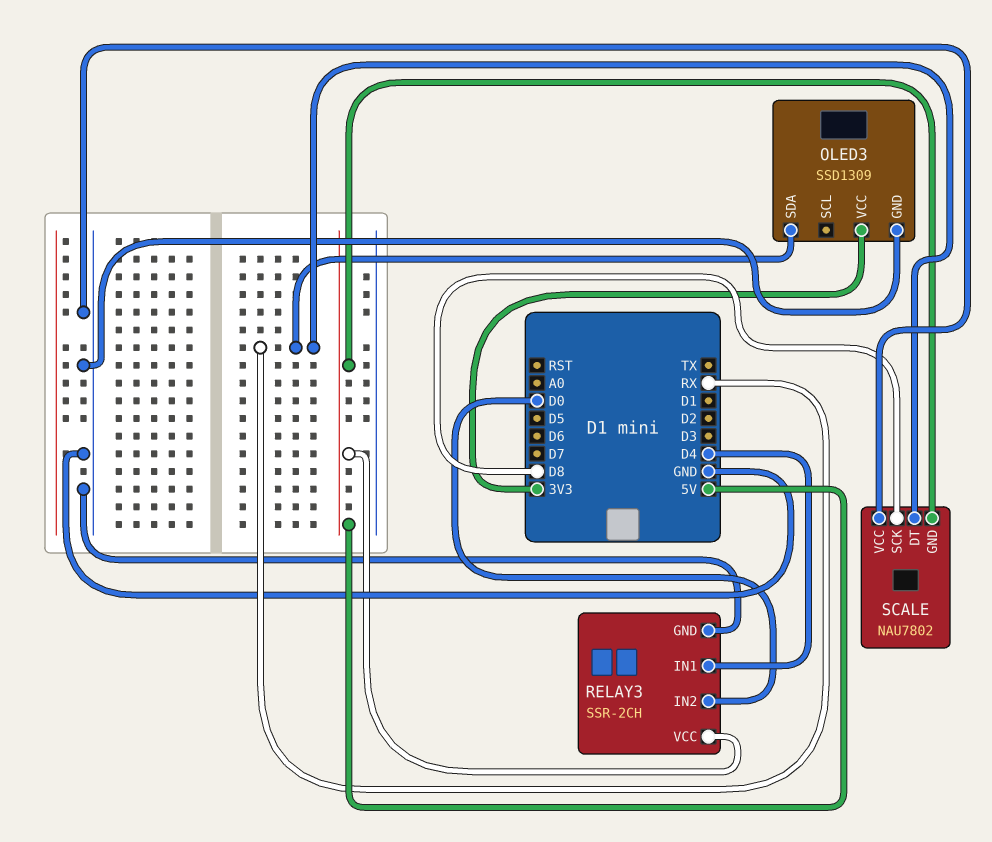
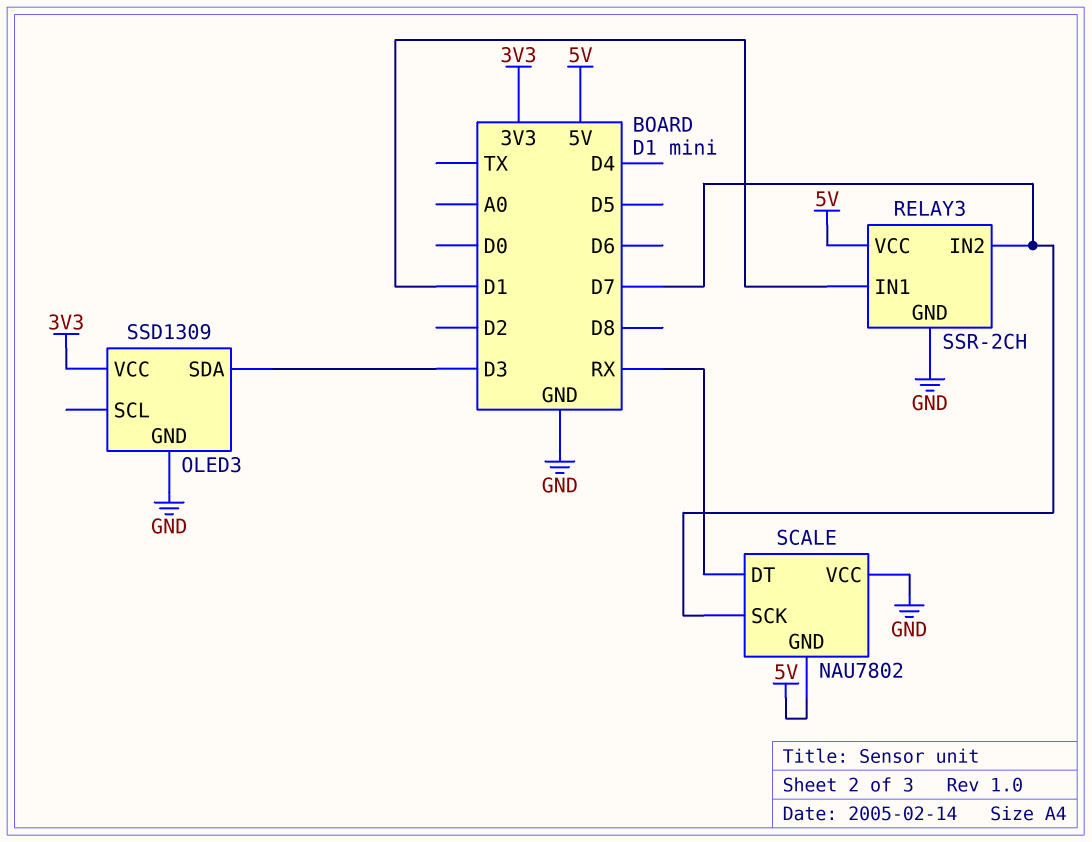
OLED3 pin SDA: RX -> D3
RELAY3 pin IN1: D4 -> D1
RELAY3 pin IN2: D0 -> D7
SCALE pin SCK: D8 -> D7

